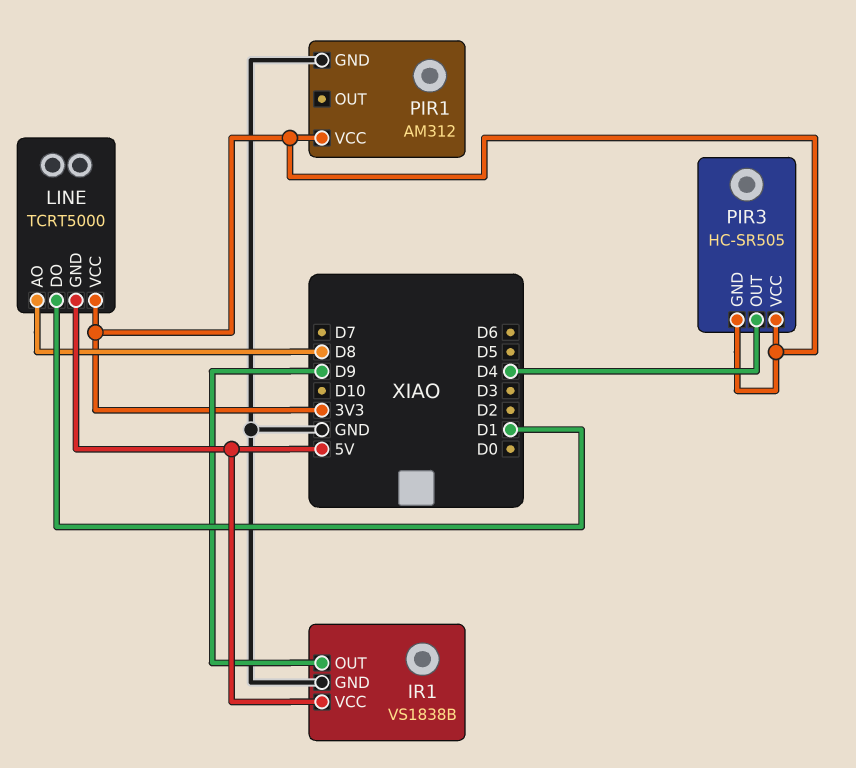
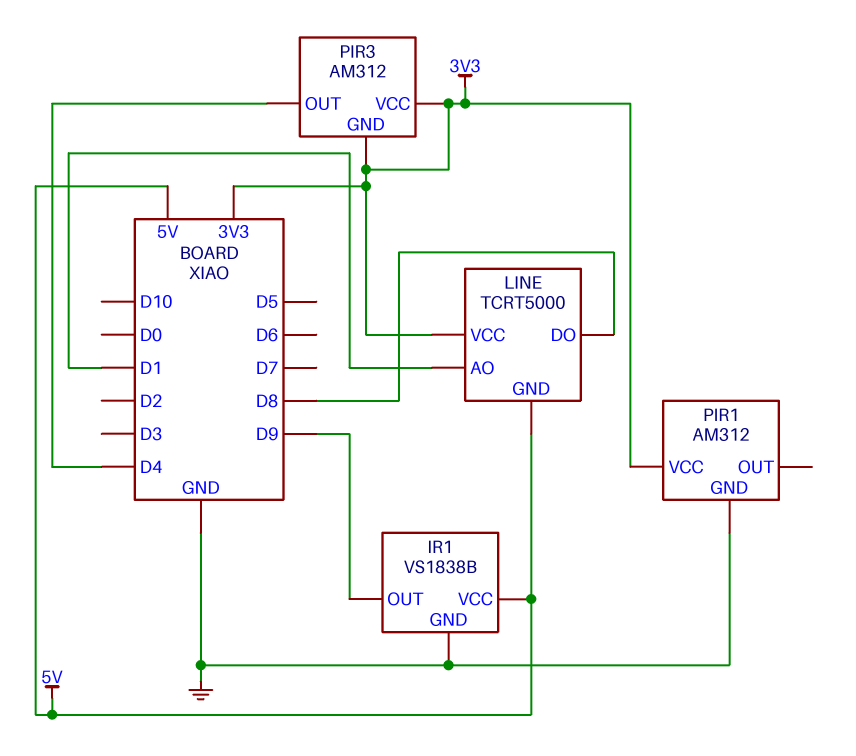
LINE pin AO: D8 -> D1
LINE pin DO: D1 -> D8
PIR3: HC-SR505 -> AM312

